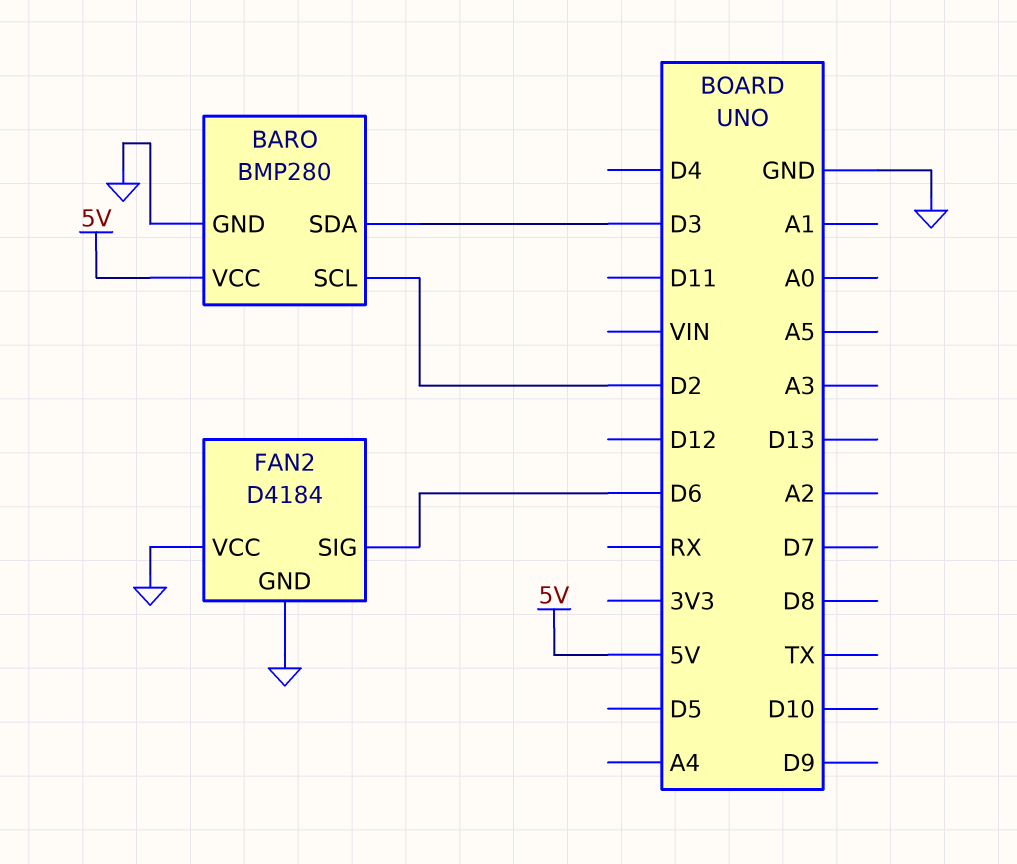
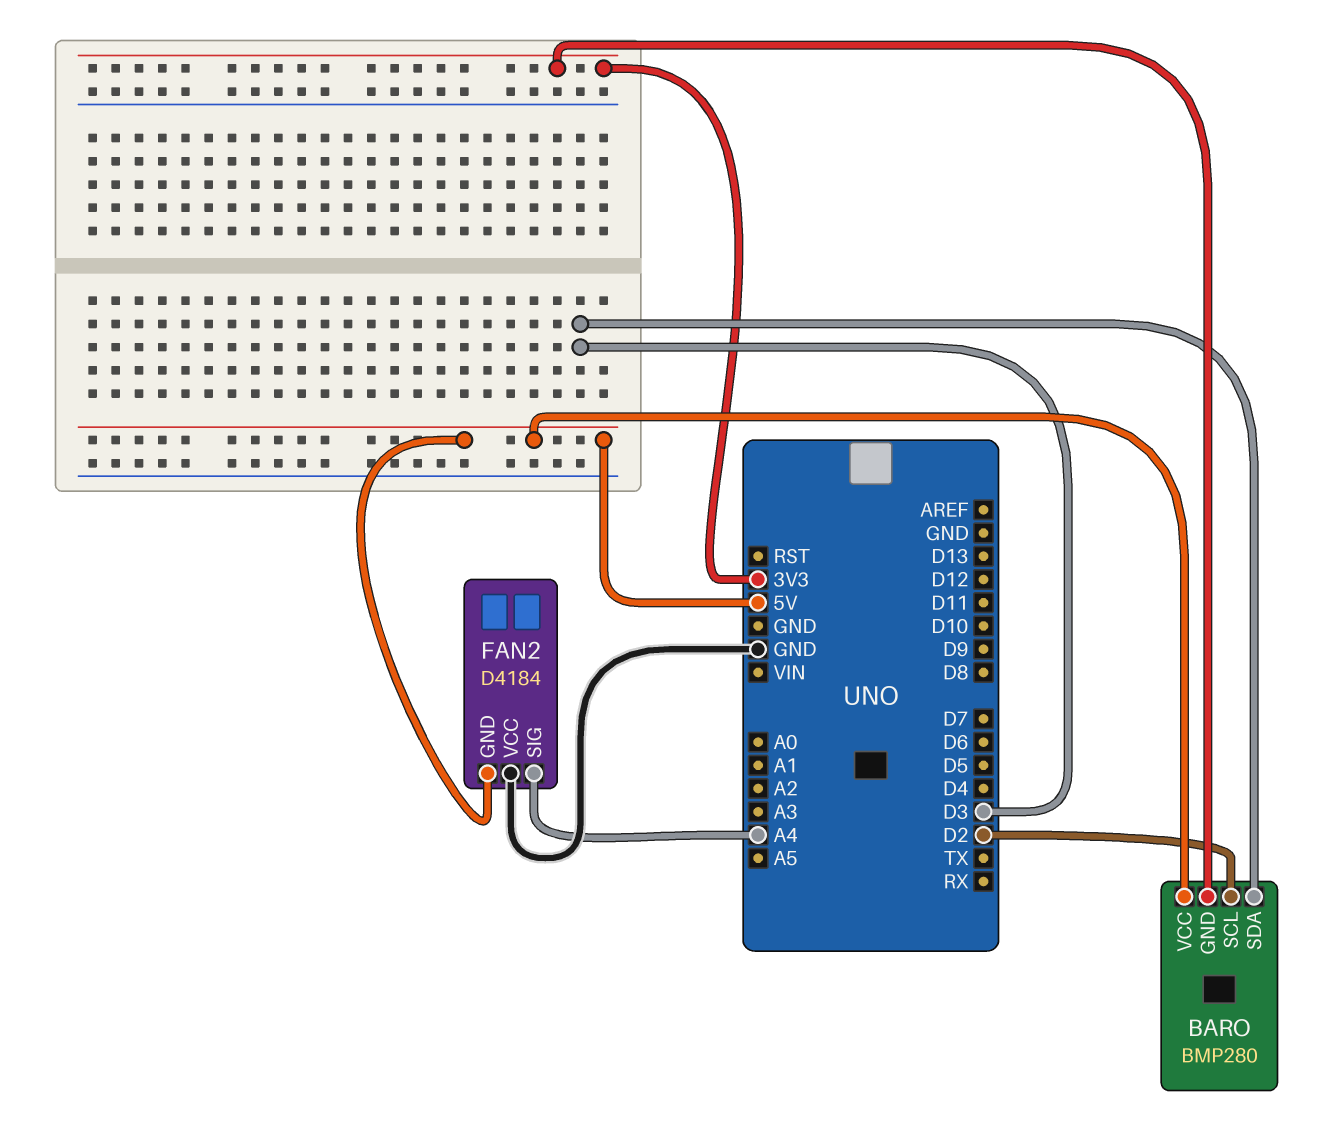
BARO pin GND: GND -> 3V3
FAN2 pin GND: GND -> 5V
FAN2 pin SIG: D6 -> A4

